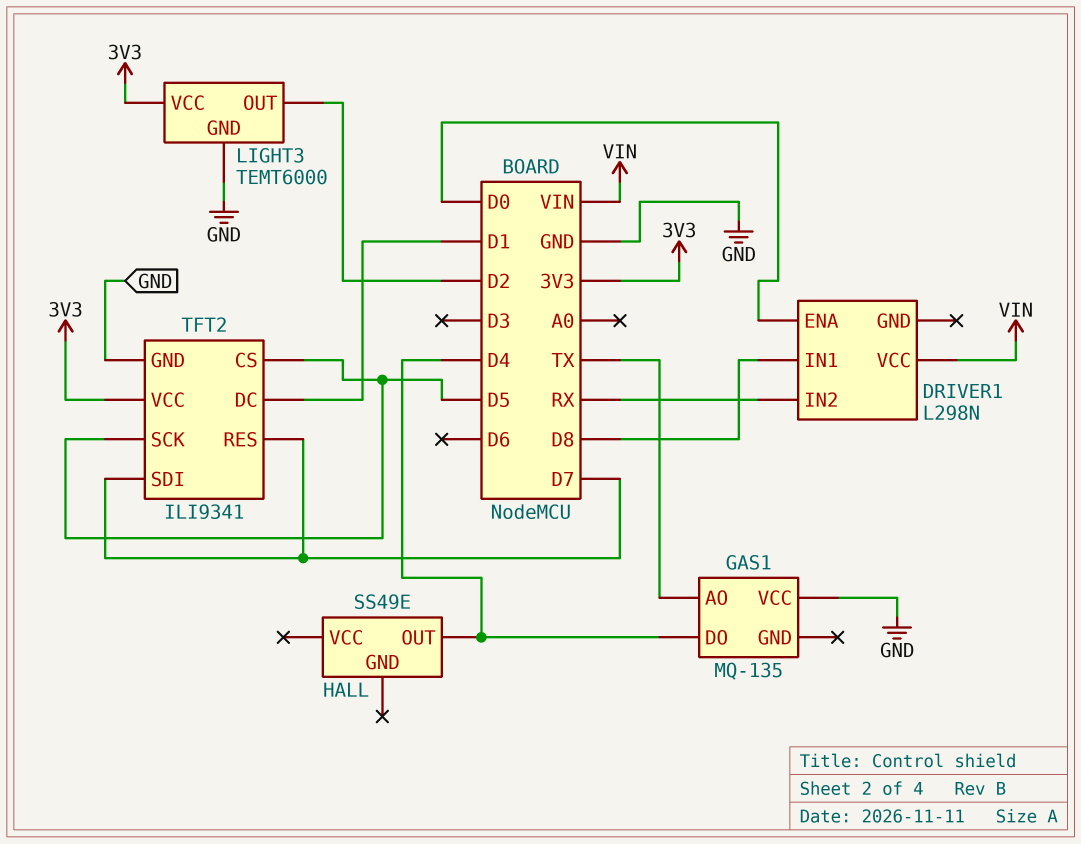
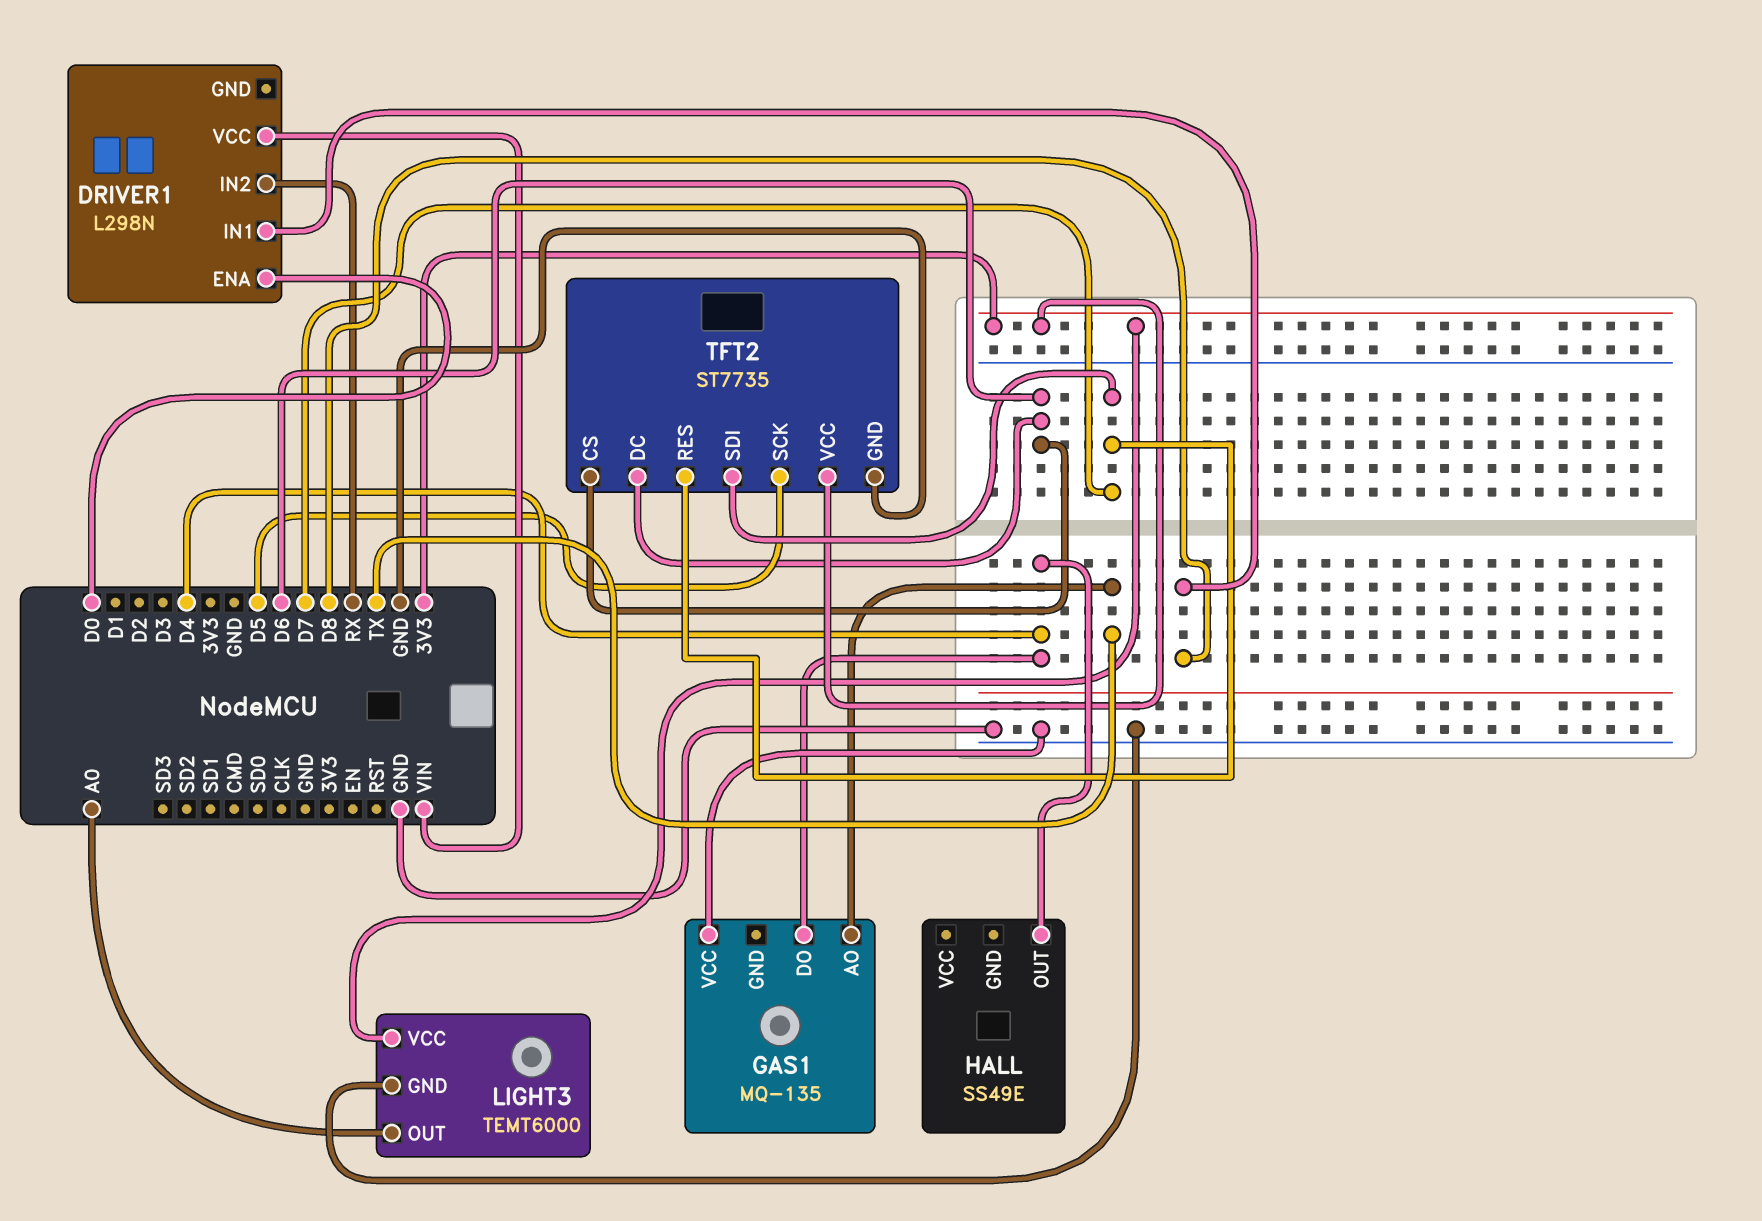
LIGHT3 pin OUT: D2 -> A0
TFT2: ILI9341 -> ST7735
TFT2 pin CS: D5 -> D6
TFT2 pin DC: D1 -> D6

